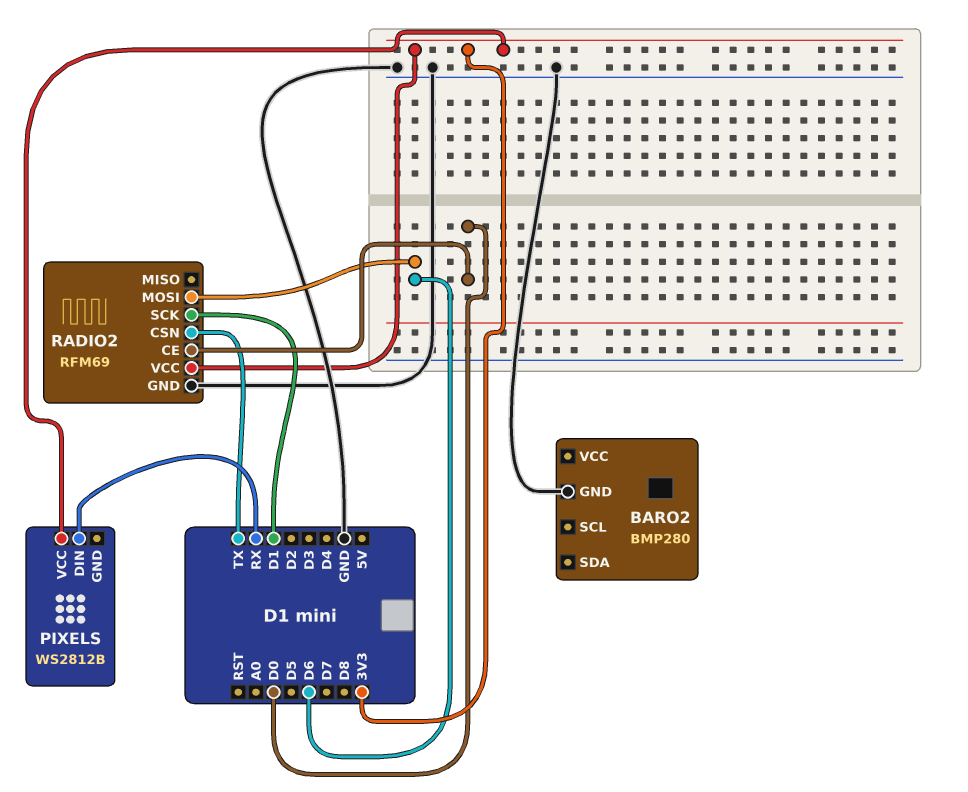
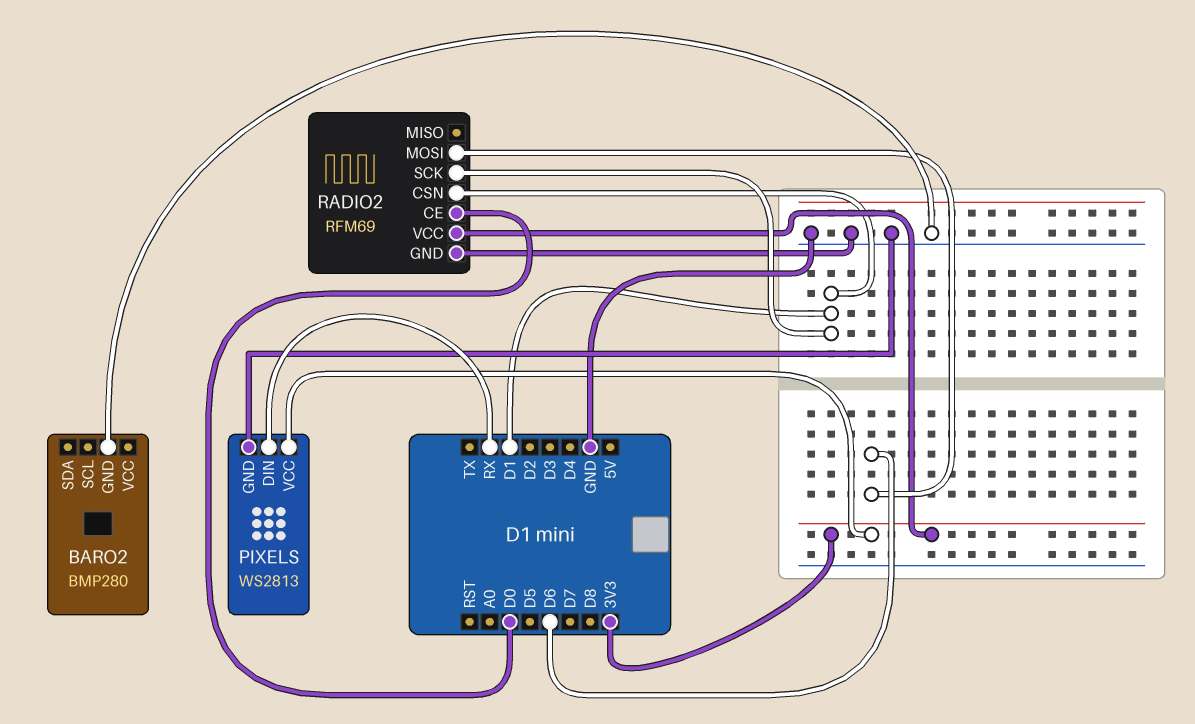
PIXELS: WS2812B -> WS2813
PIXELS pin GND: none -> GND
RADIO2 pin CSN: TX -> D1

